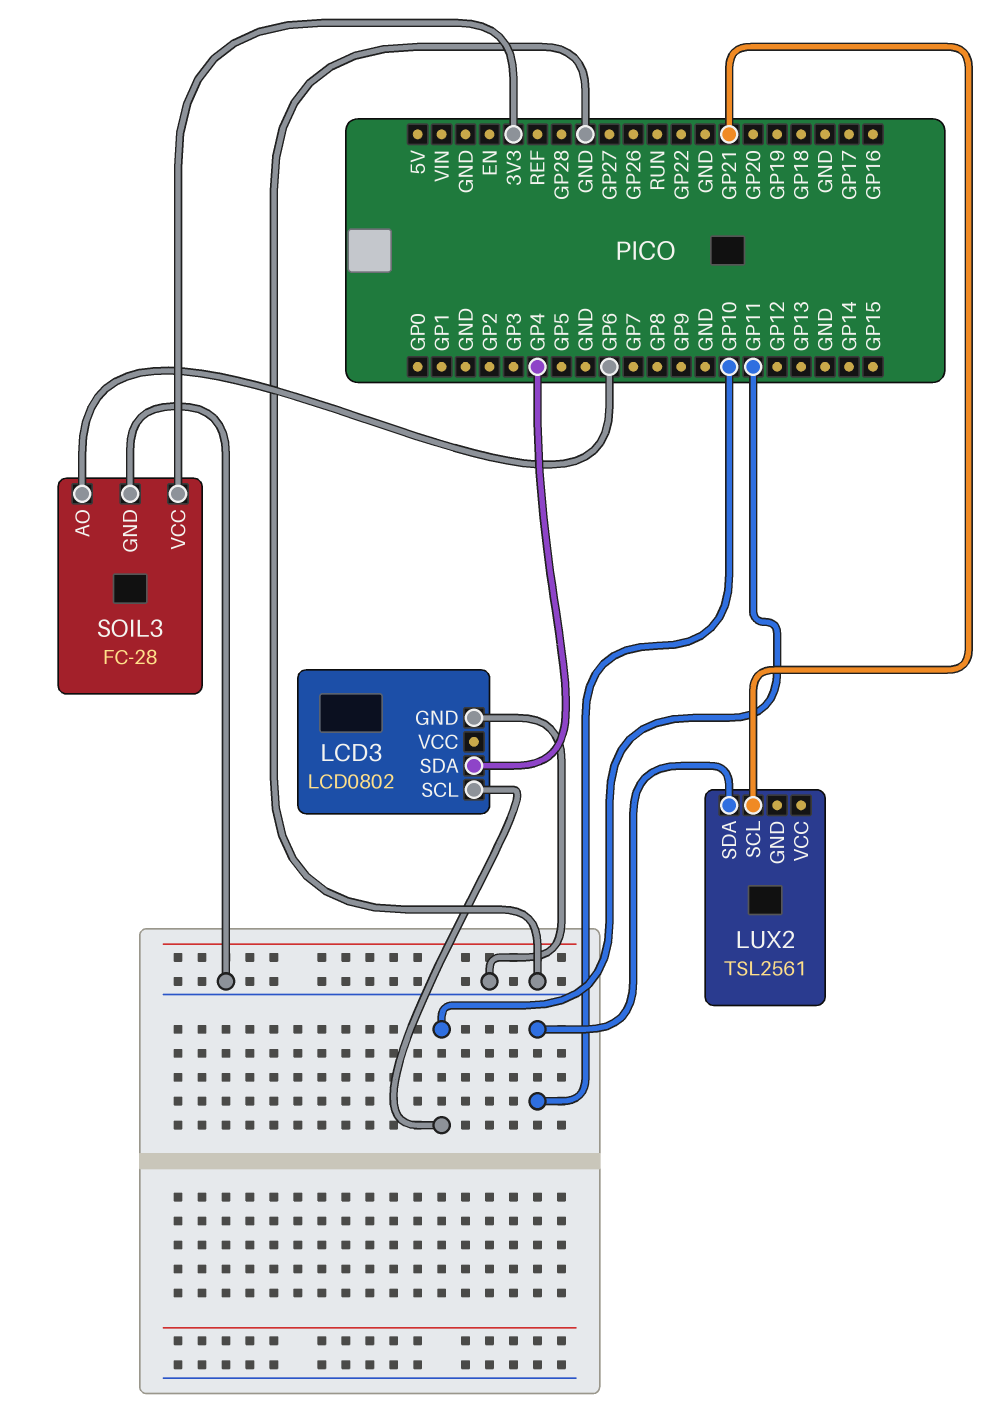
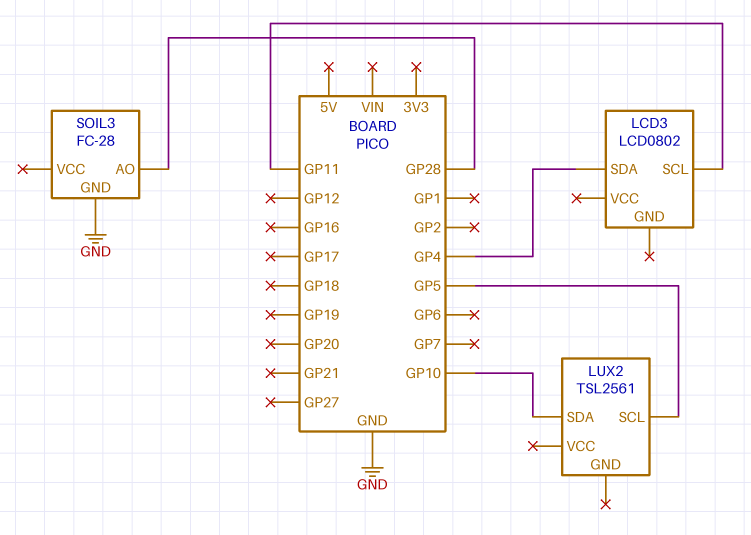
LCD3 pin GND: GND -> none
LUX2 pin SCL: GP21 -> GP5
SOIL3 pin AO: GP6 -> GP28
SOIL3 pin VCC: 3V3 -> none

